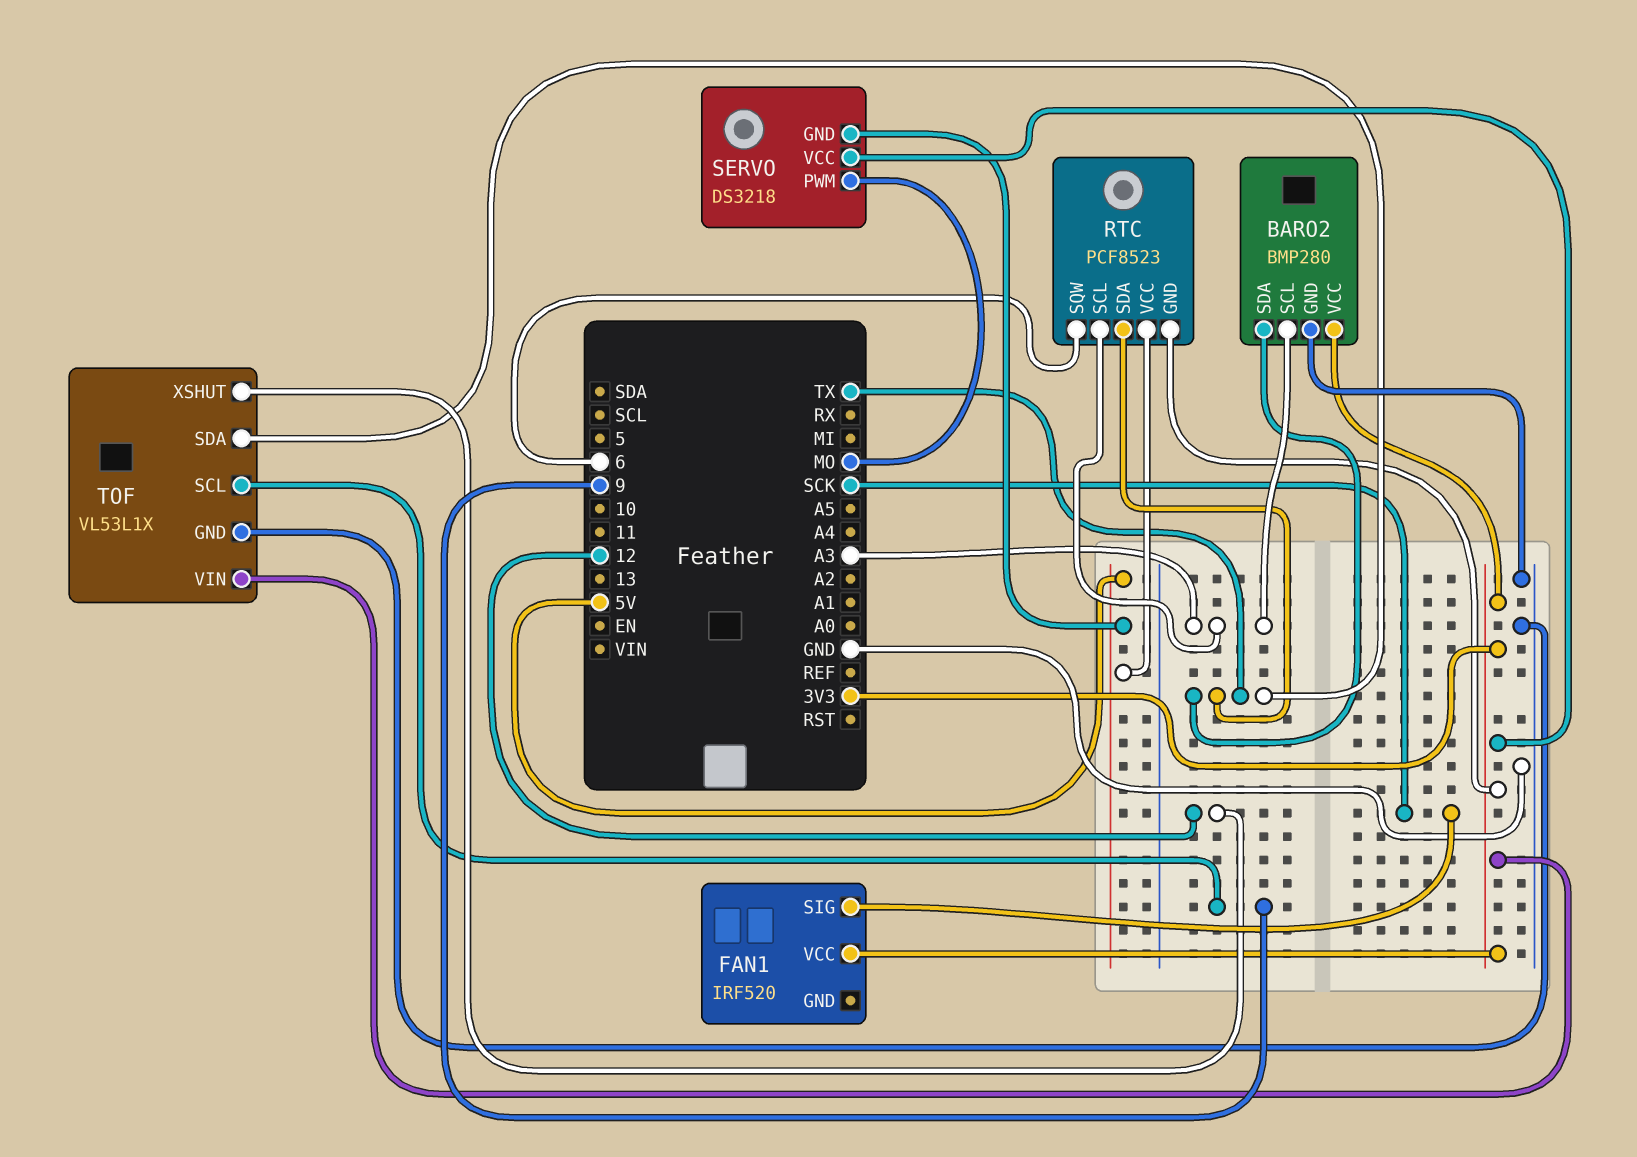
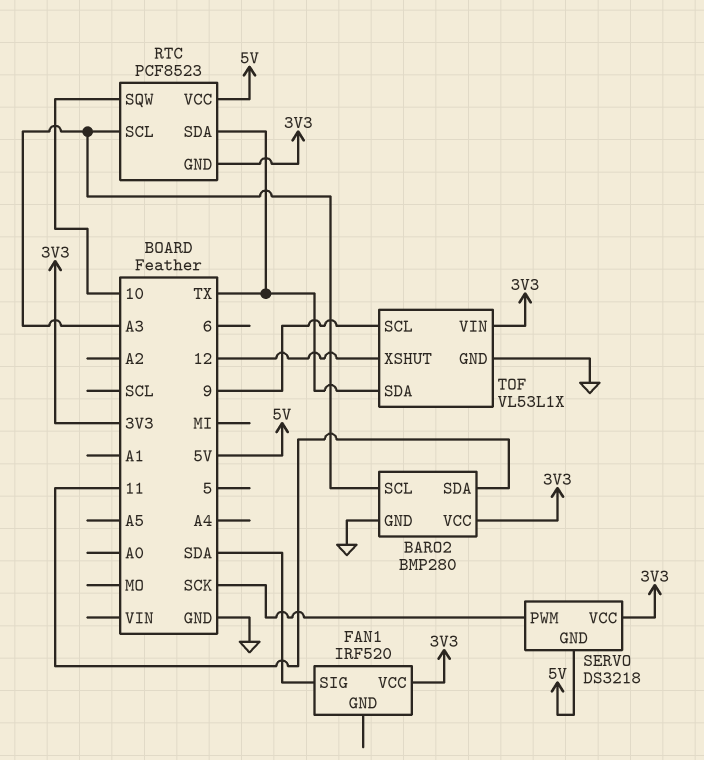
BARO2 pin SDA: TX -> 11
FAN1 pin SIG: SCK -> SDA
RTC pin SQW: 6 -> 10
SERVO pin PWM: MO -> SCK

